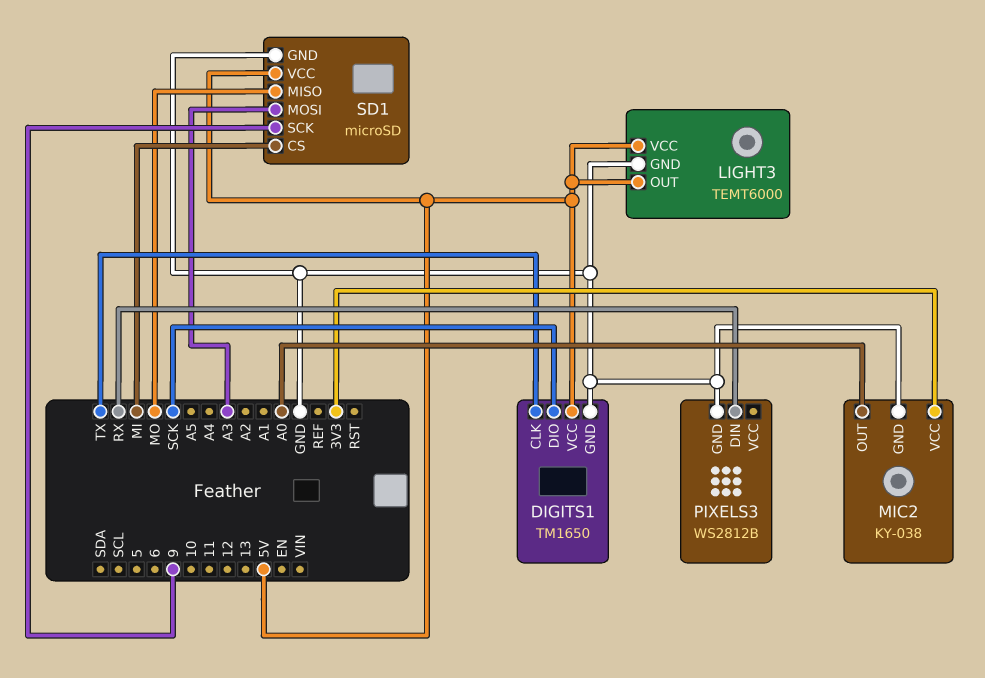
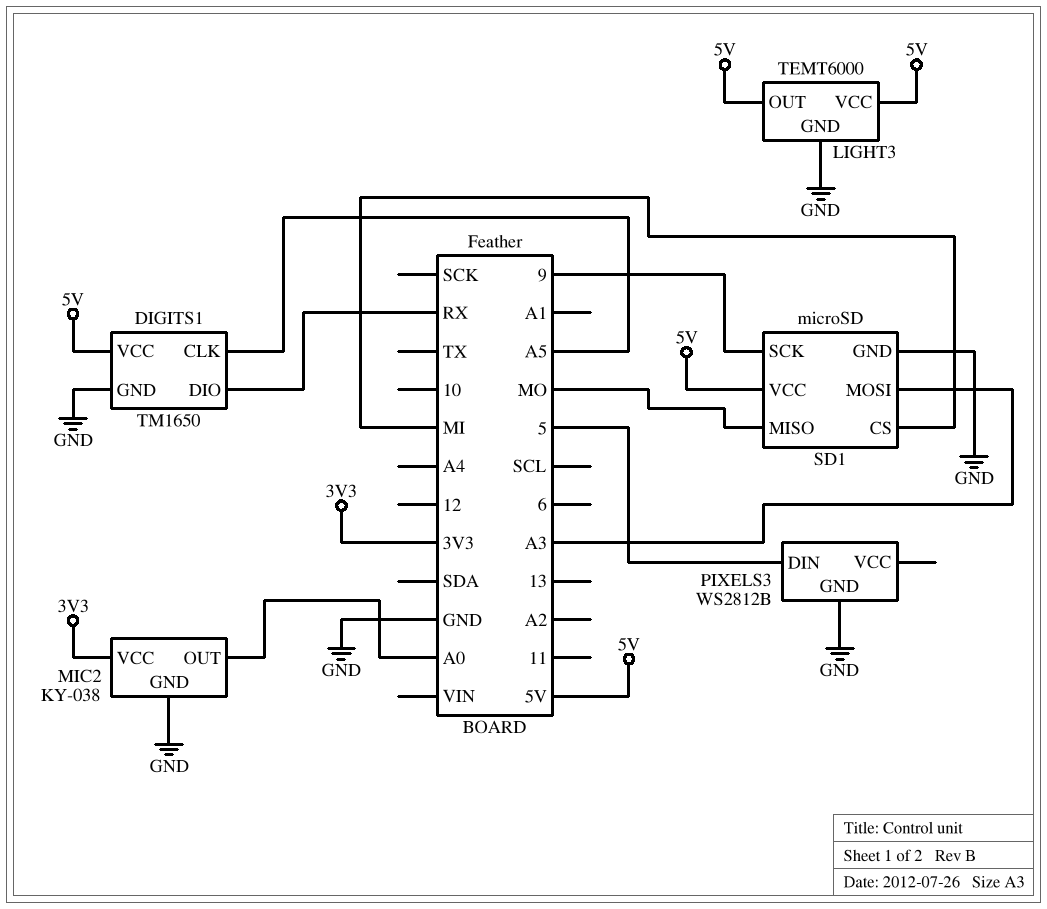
DIGITS1 pin CLK: TX -> A5
DIGITS1 pin DIO: SCK -> RX
PIXELS3 pin DIN: RX -> 5

